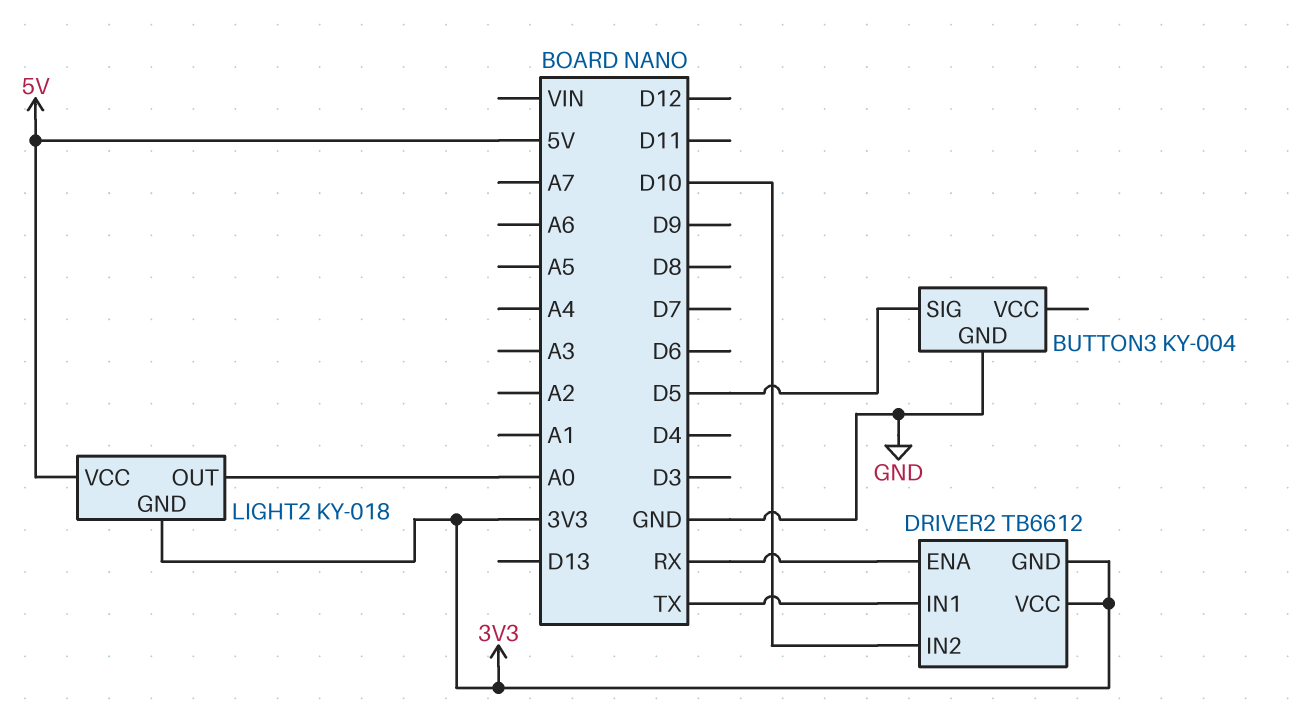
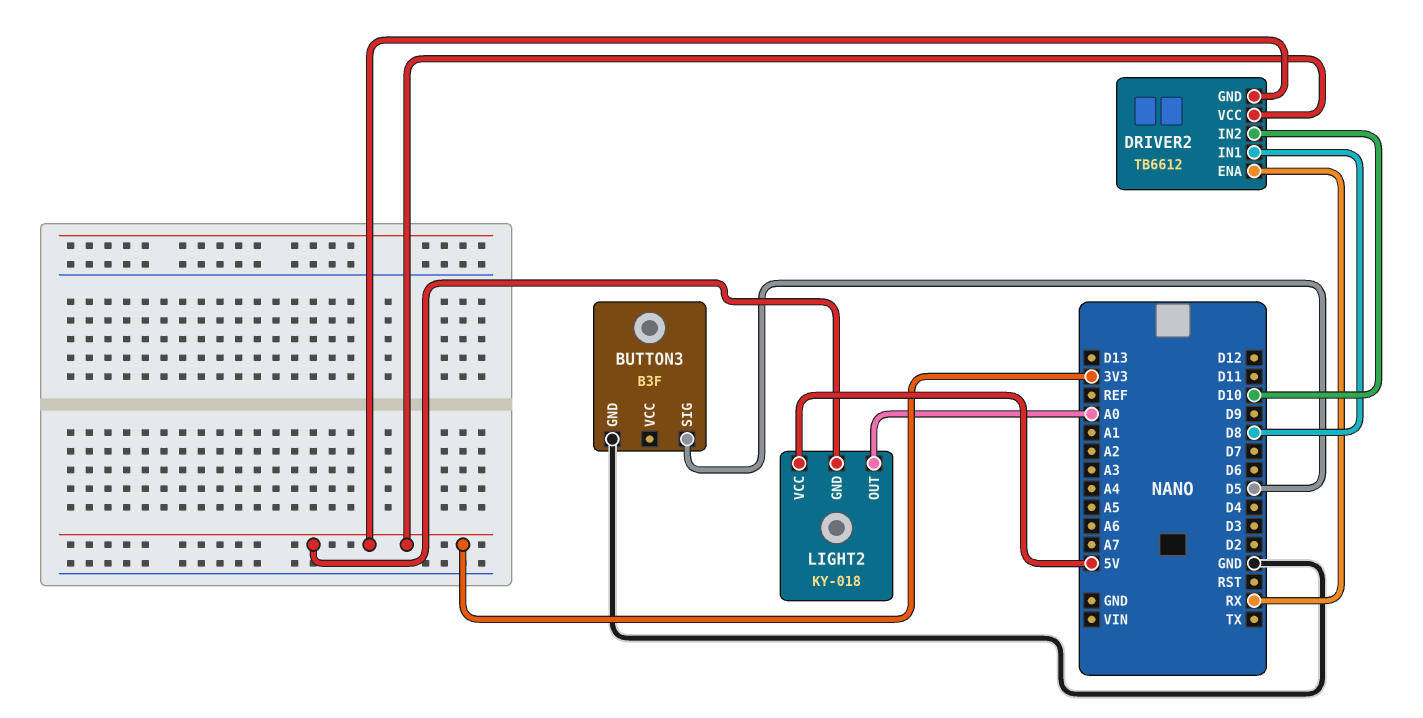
BUTTON3: KY-004 -> B3F
DRIVER2 pin IN1: TX -> D8

